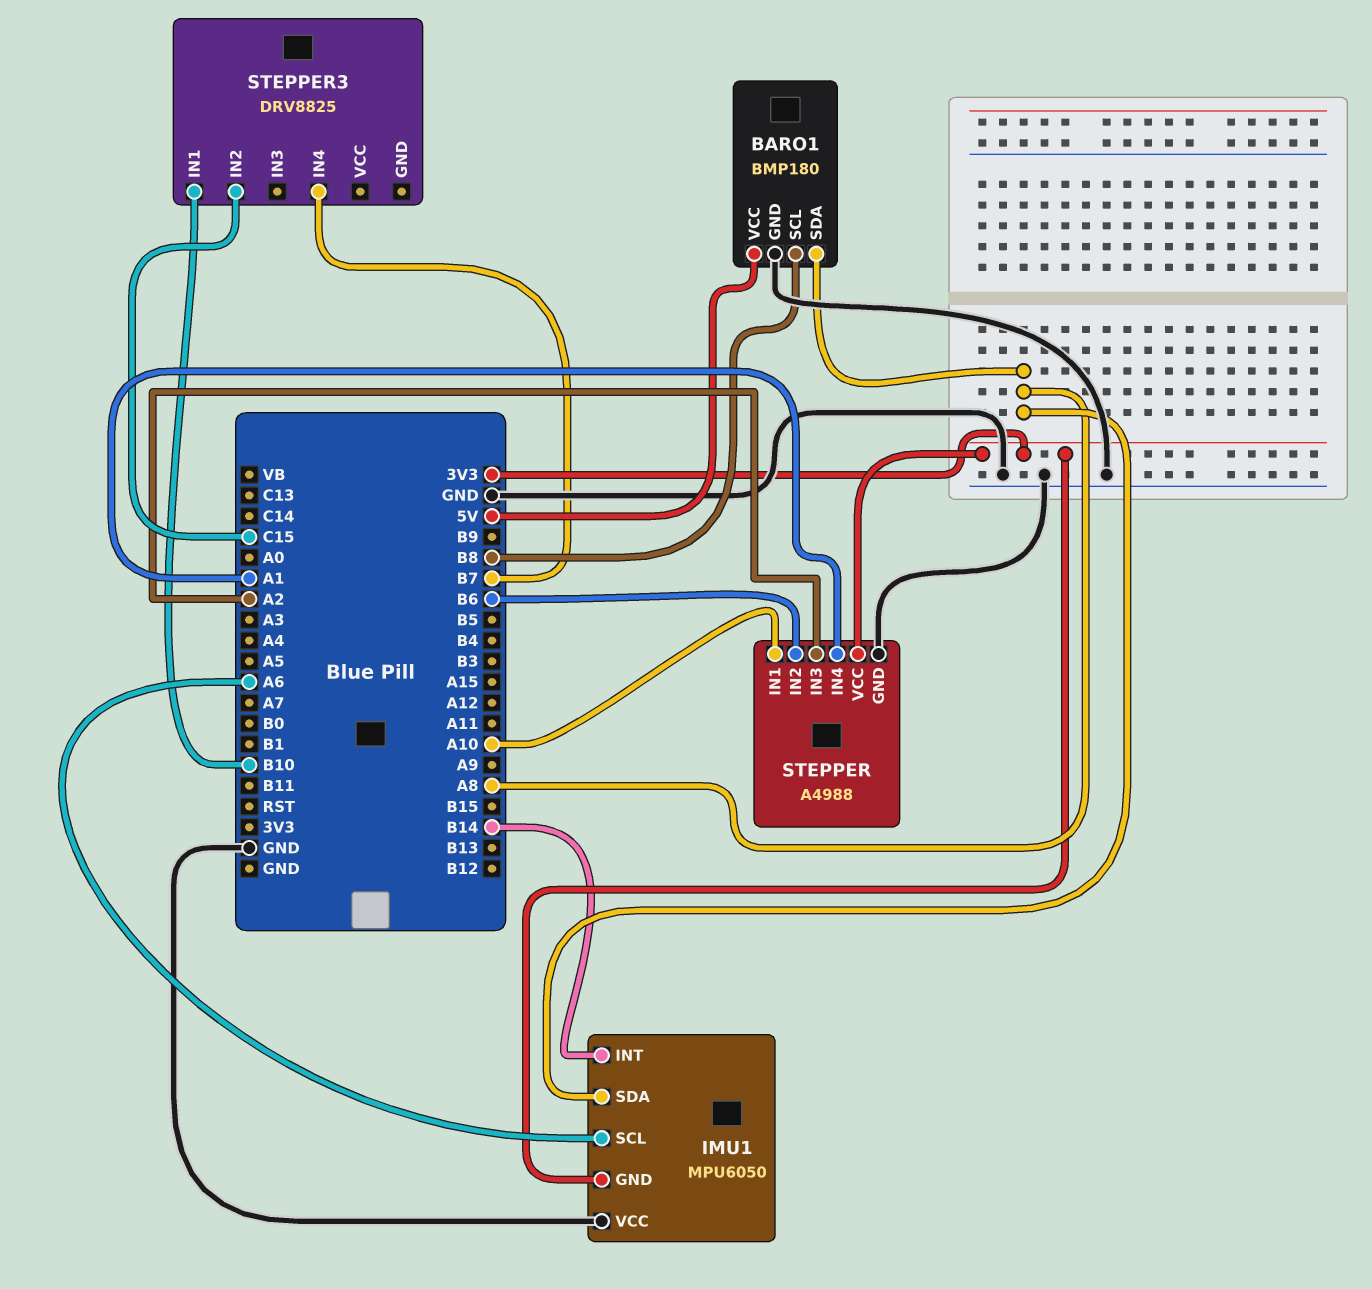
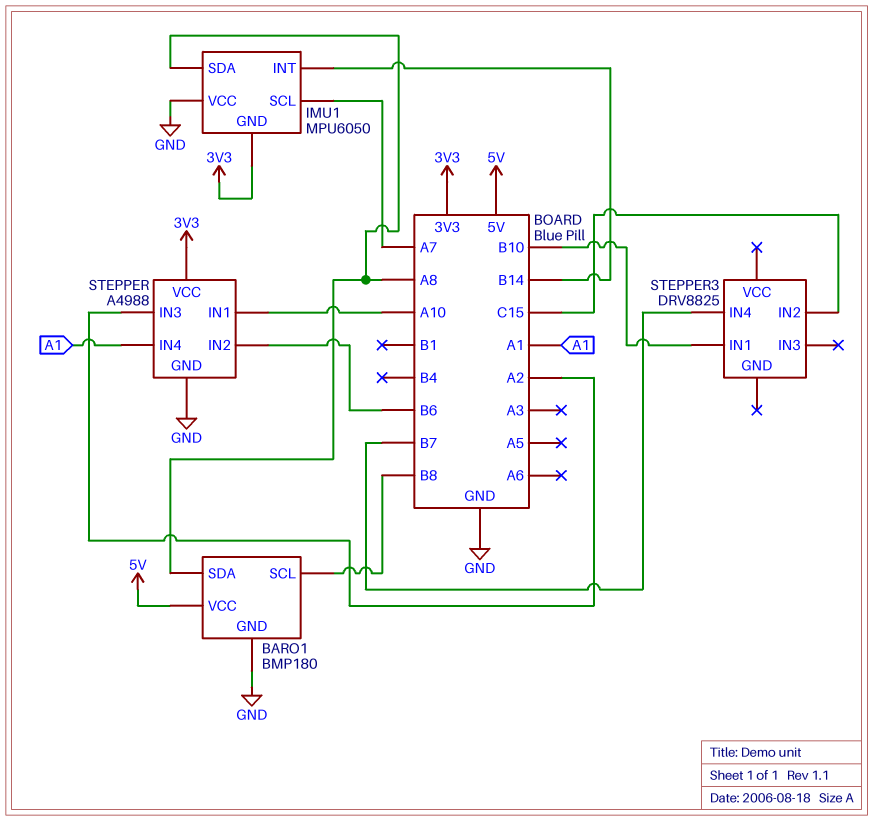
IMU1 pin SCL: A6 -> A7

